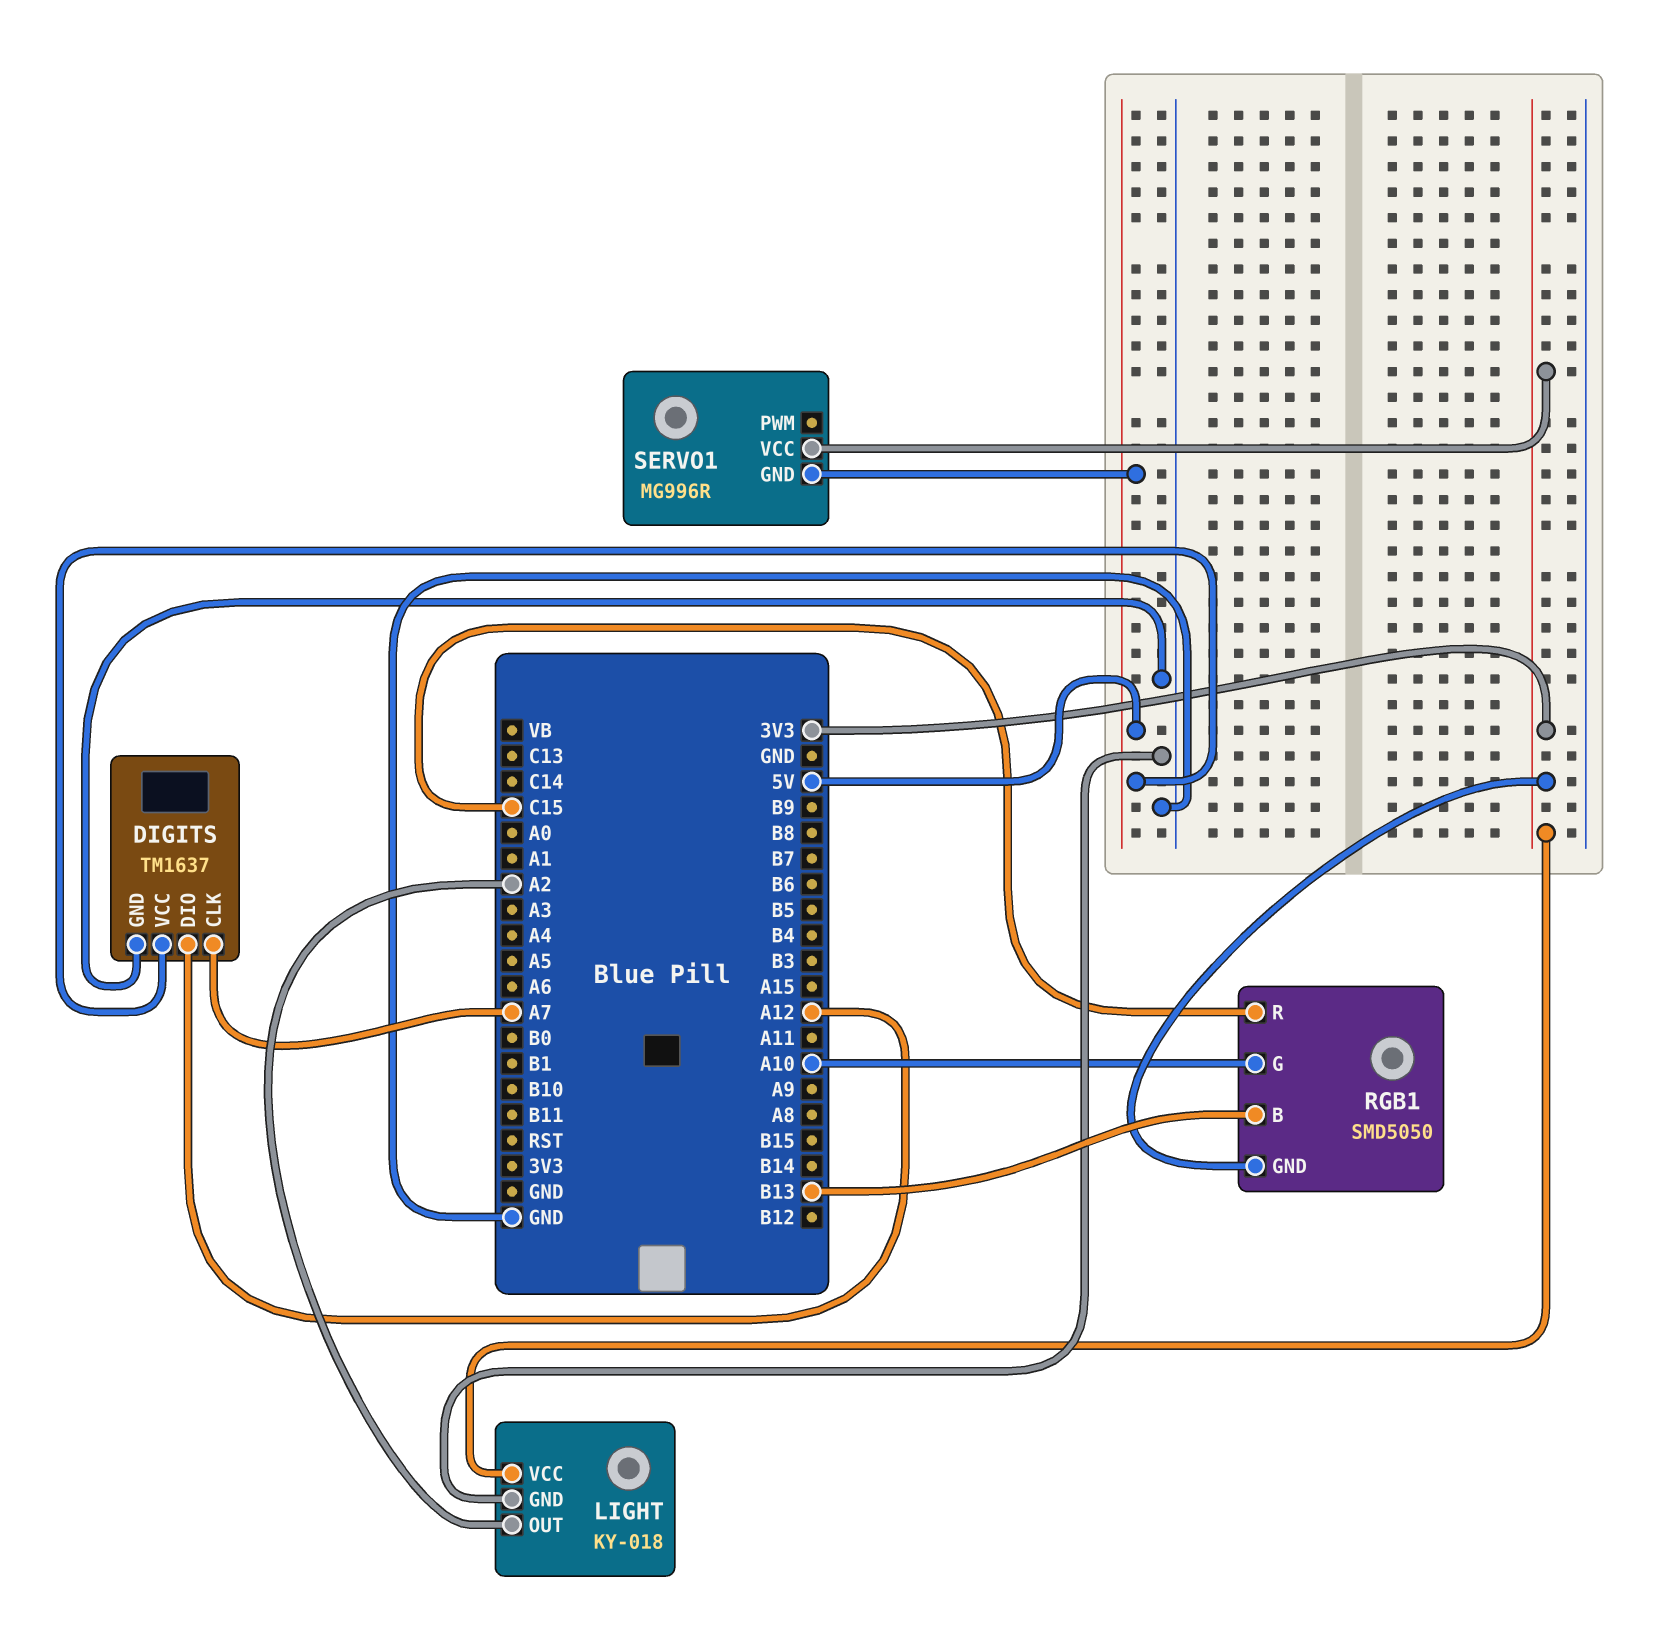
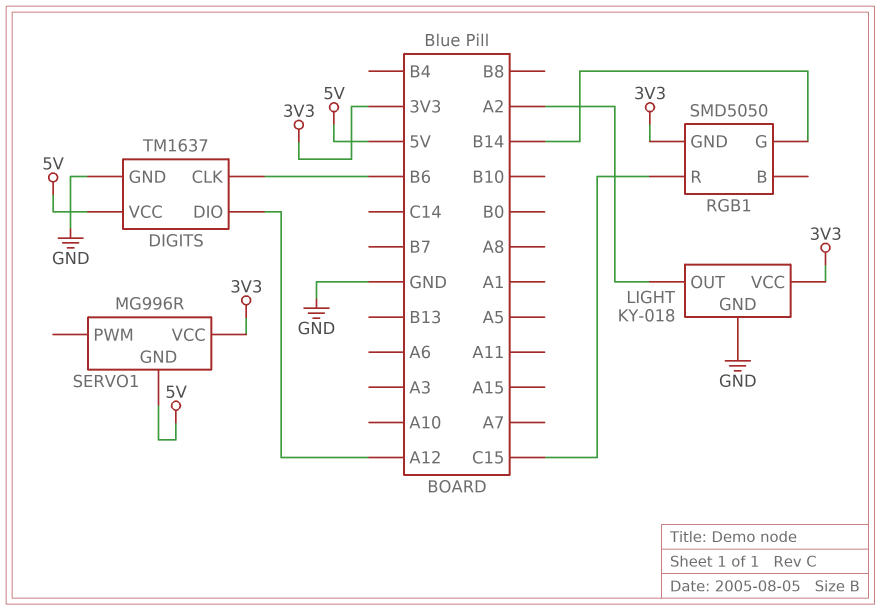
DIGITS pin CLK: A7 -> B6
RGB1 pin B: B13 -> none
RGB1 pin G: A10 -> B14

